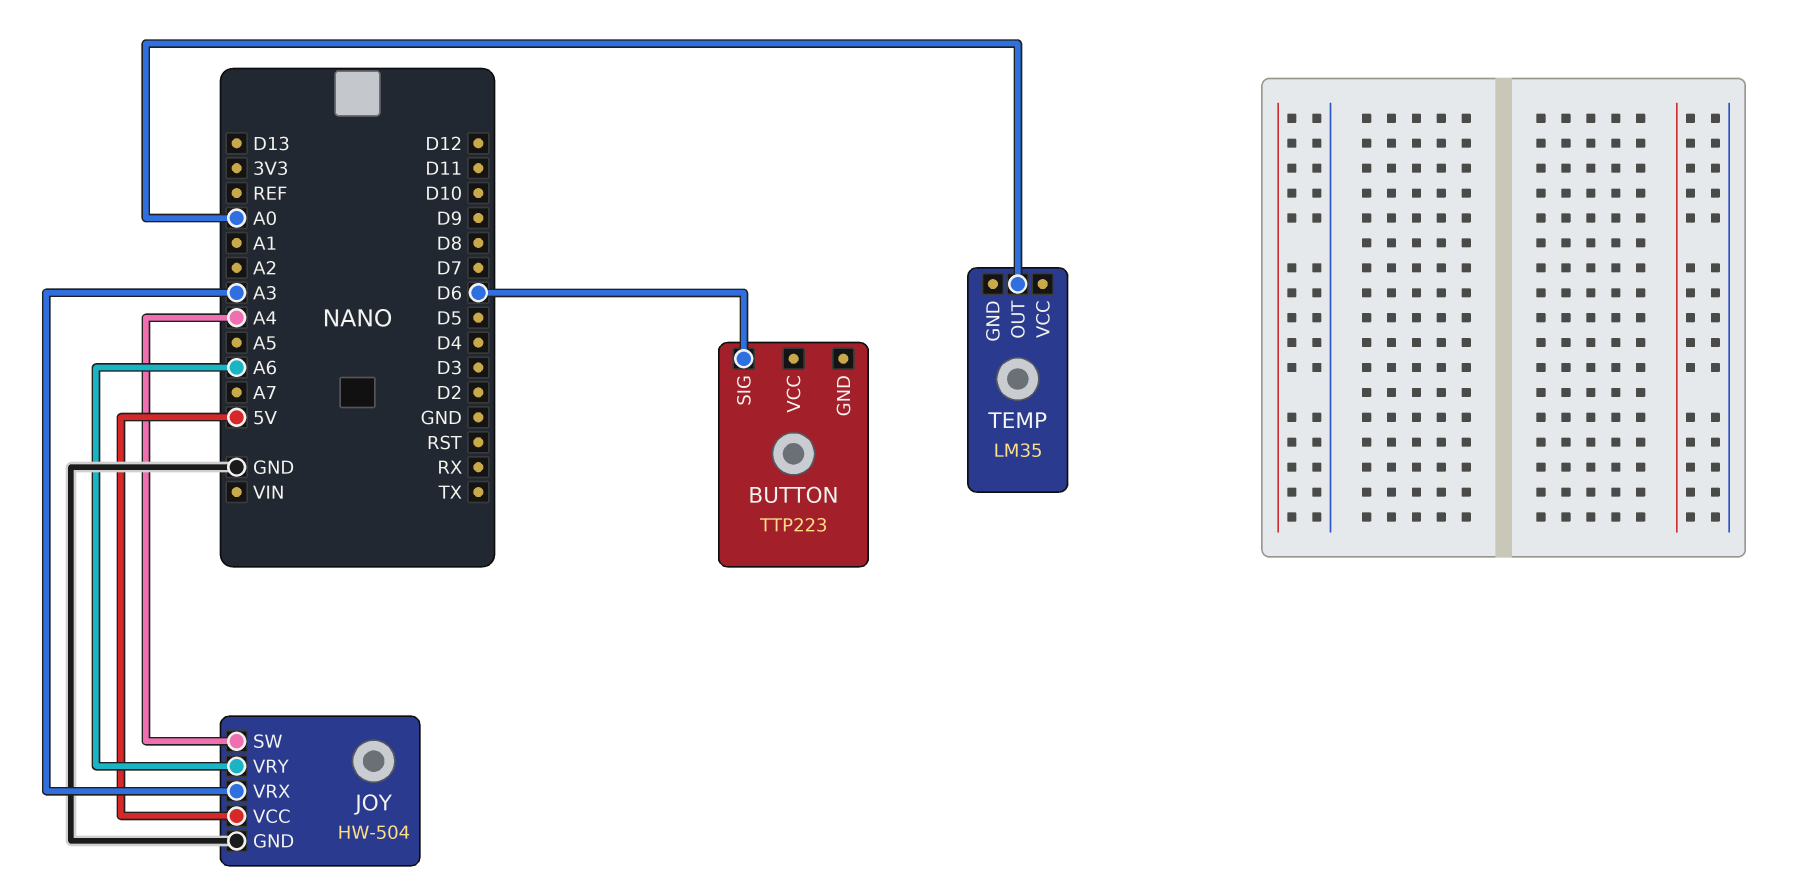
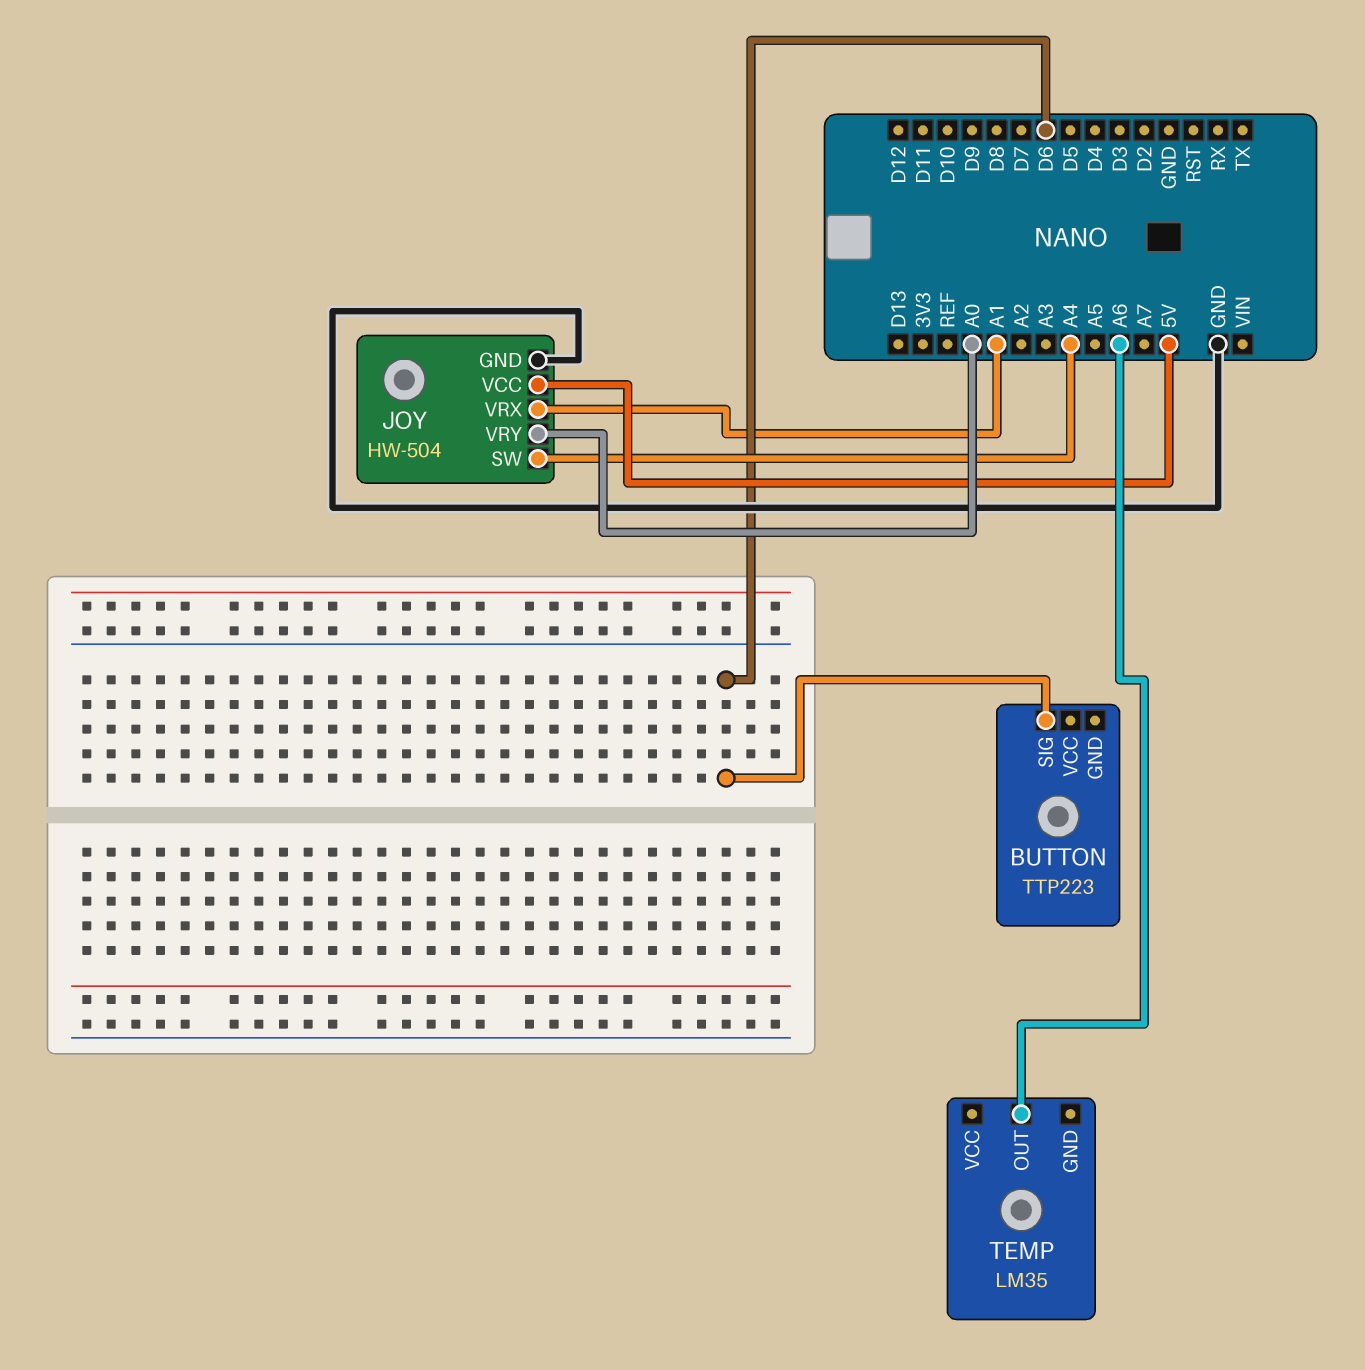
JOY pin VRX: A3 -> A1
JOY pin VRY: A6 -> A0
TEMP pin OUT: A0 -> A6

